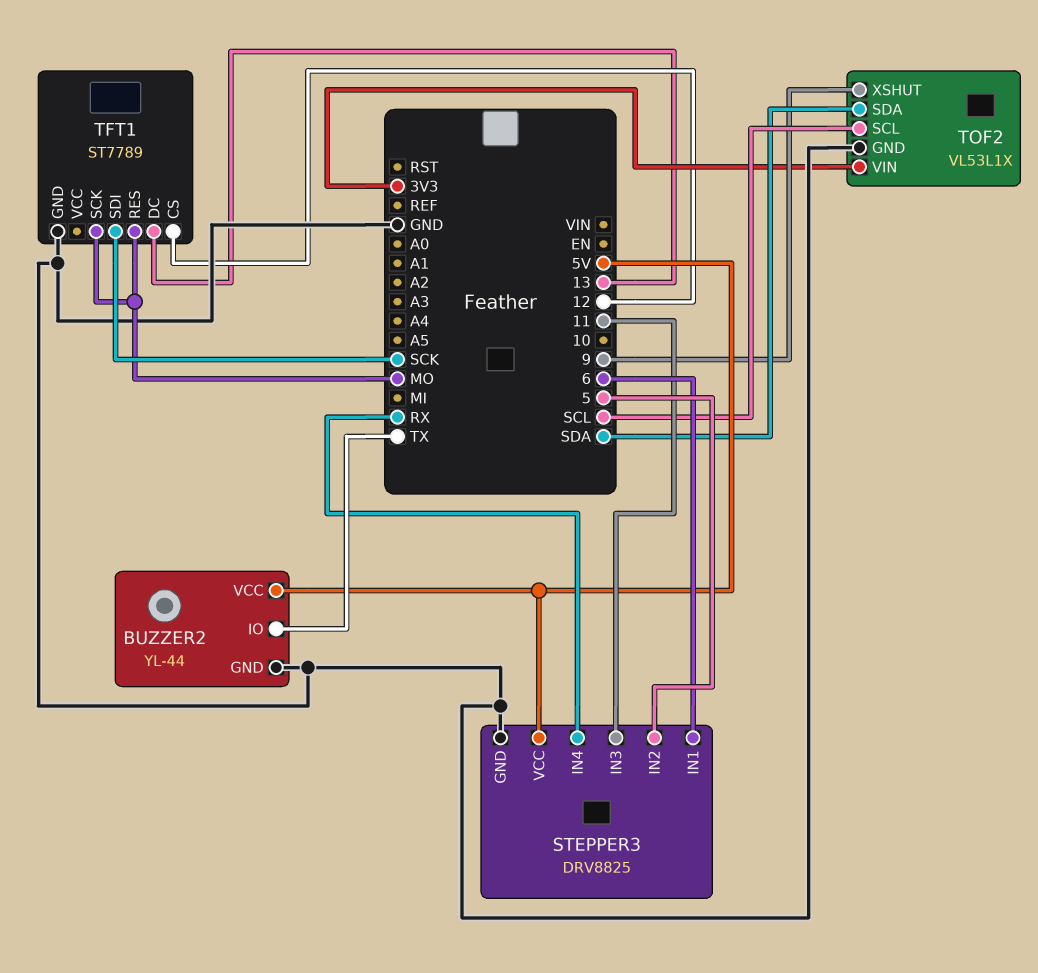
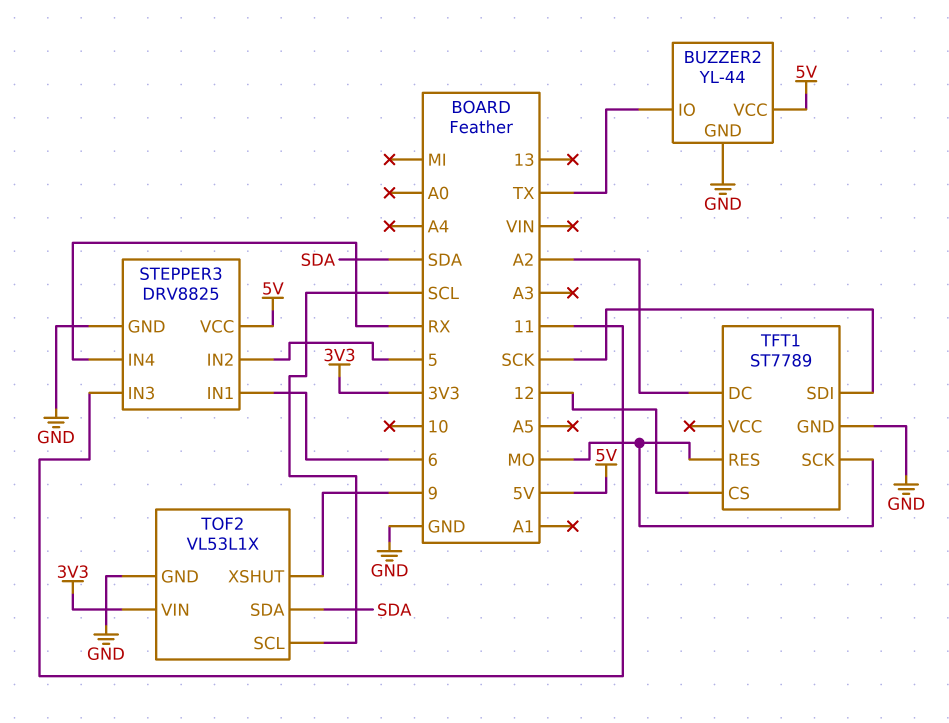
TFT1 pin DC: 13 -> A2

